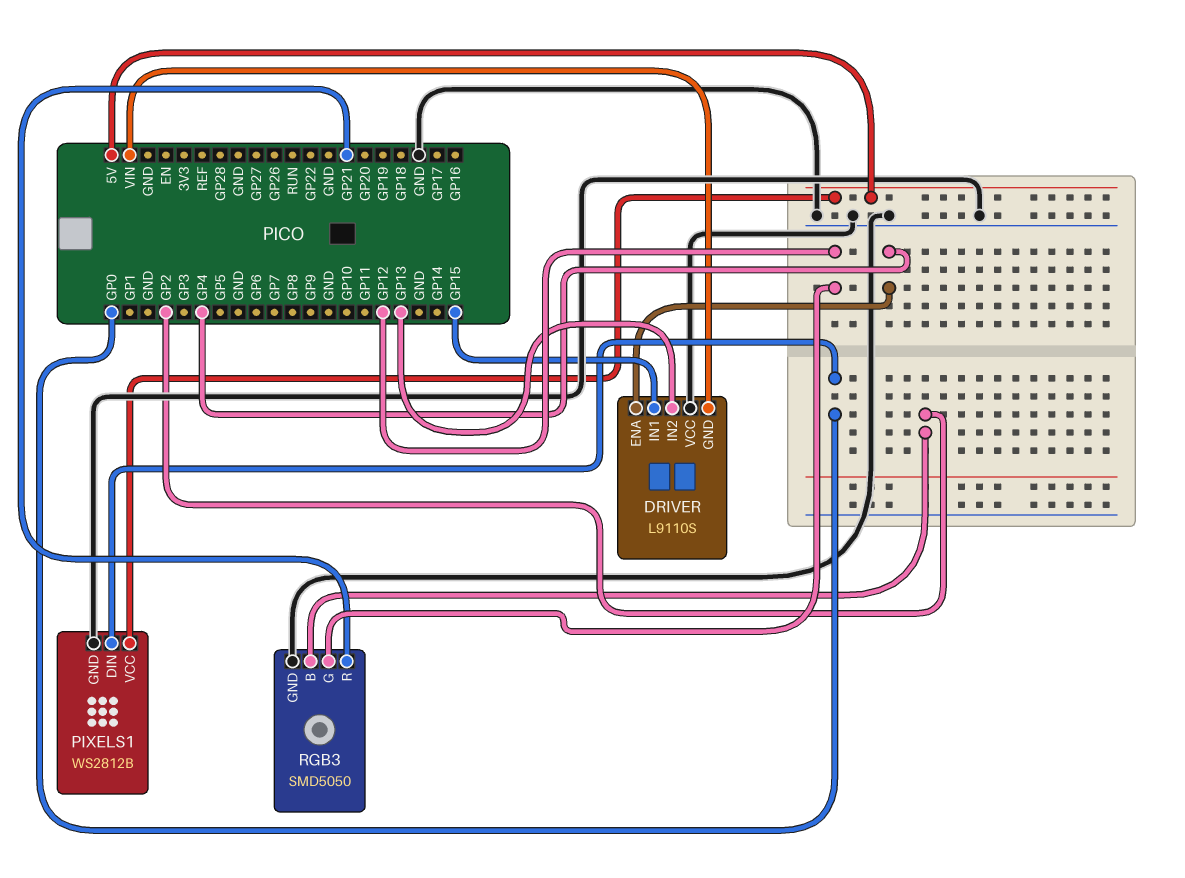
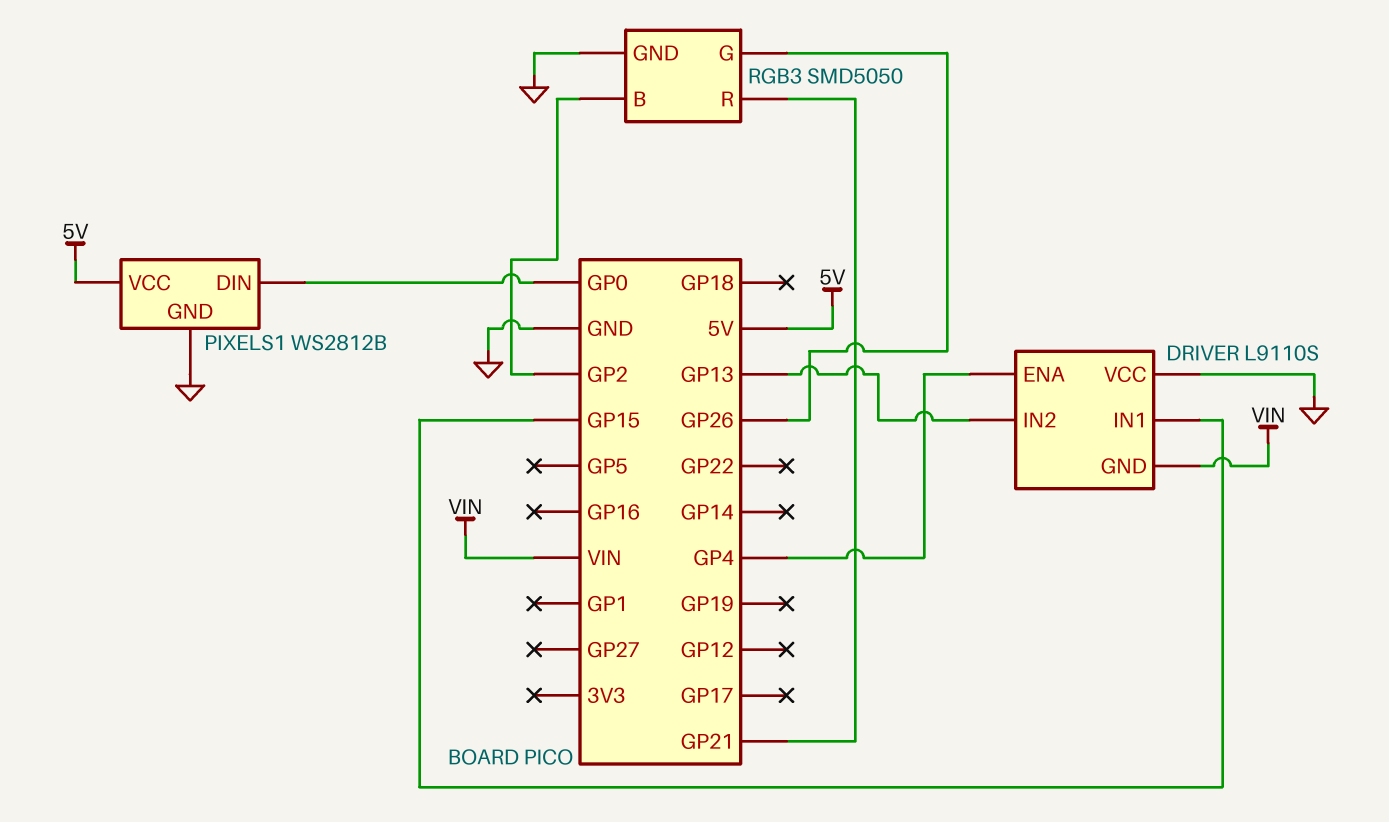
RGB3 pin G: GP12 -> GP26

